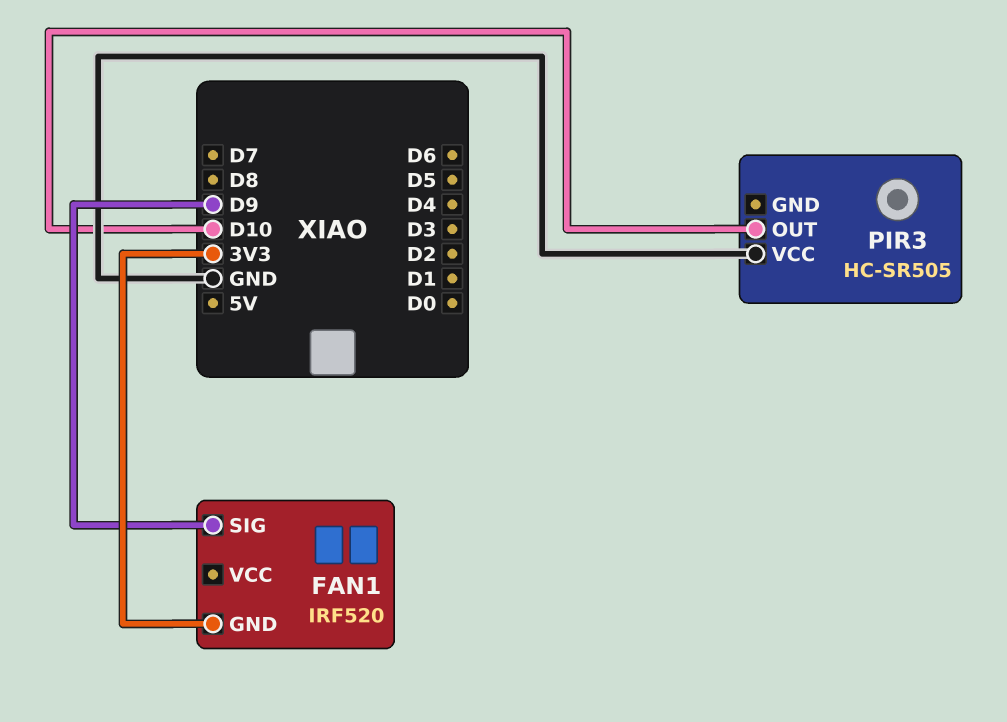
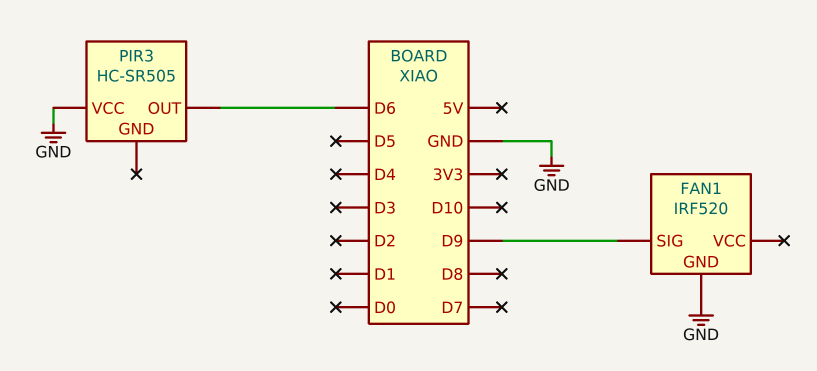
FAN1 pin GND: 3V3 -> GND
PIR3 pin OUT: D10 -> D6

